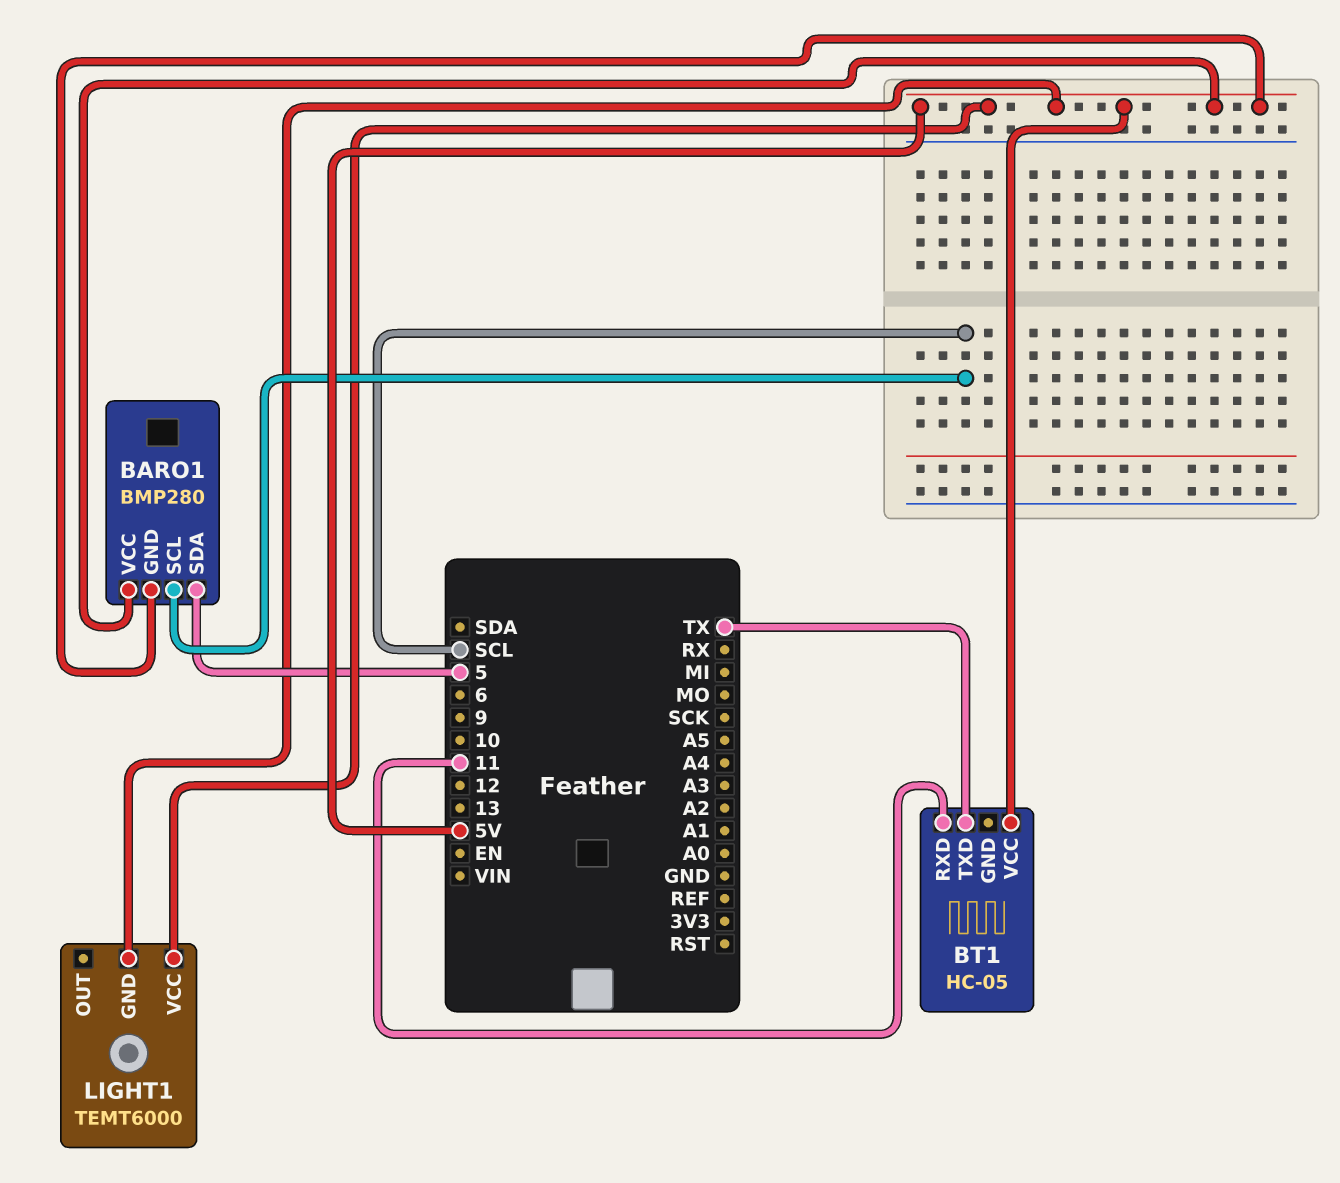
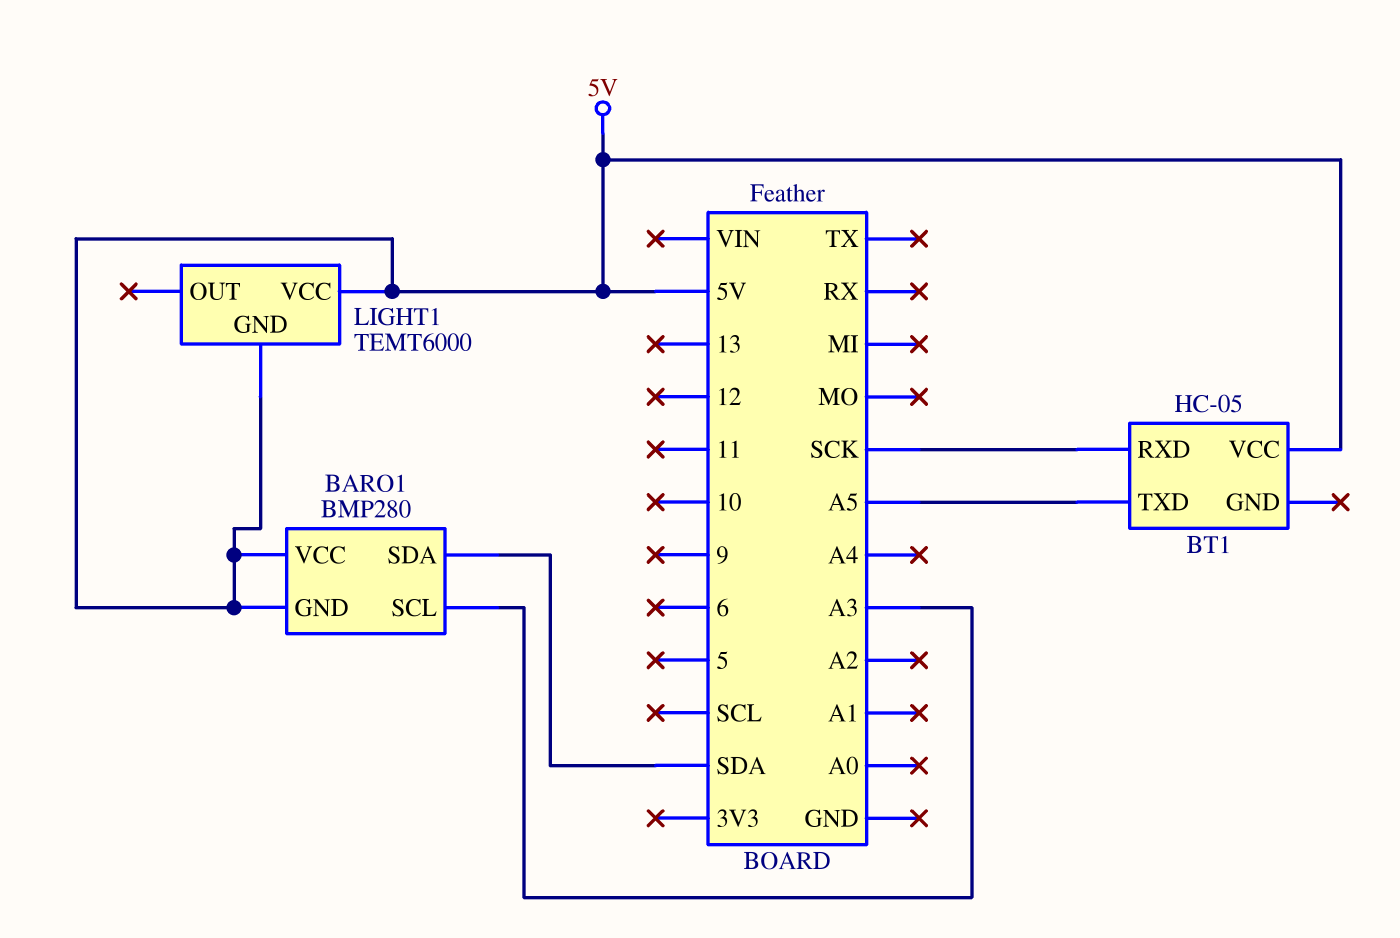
BARO1 pin SCL: SCL -> A3
BARO1 pin SDA: 5 -> SDA
BT1 pin RXD: 11 -> SCK
BT1 pin TXD: TX -> A5

